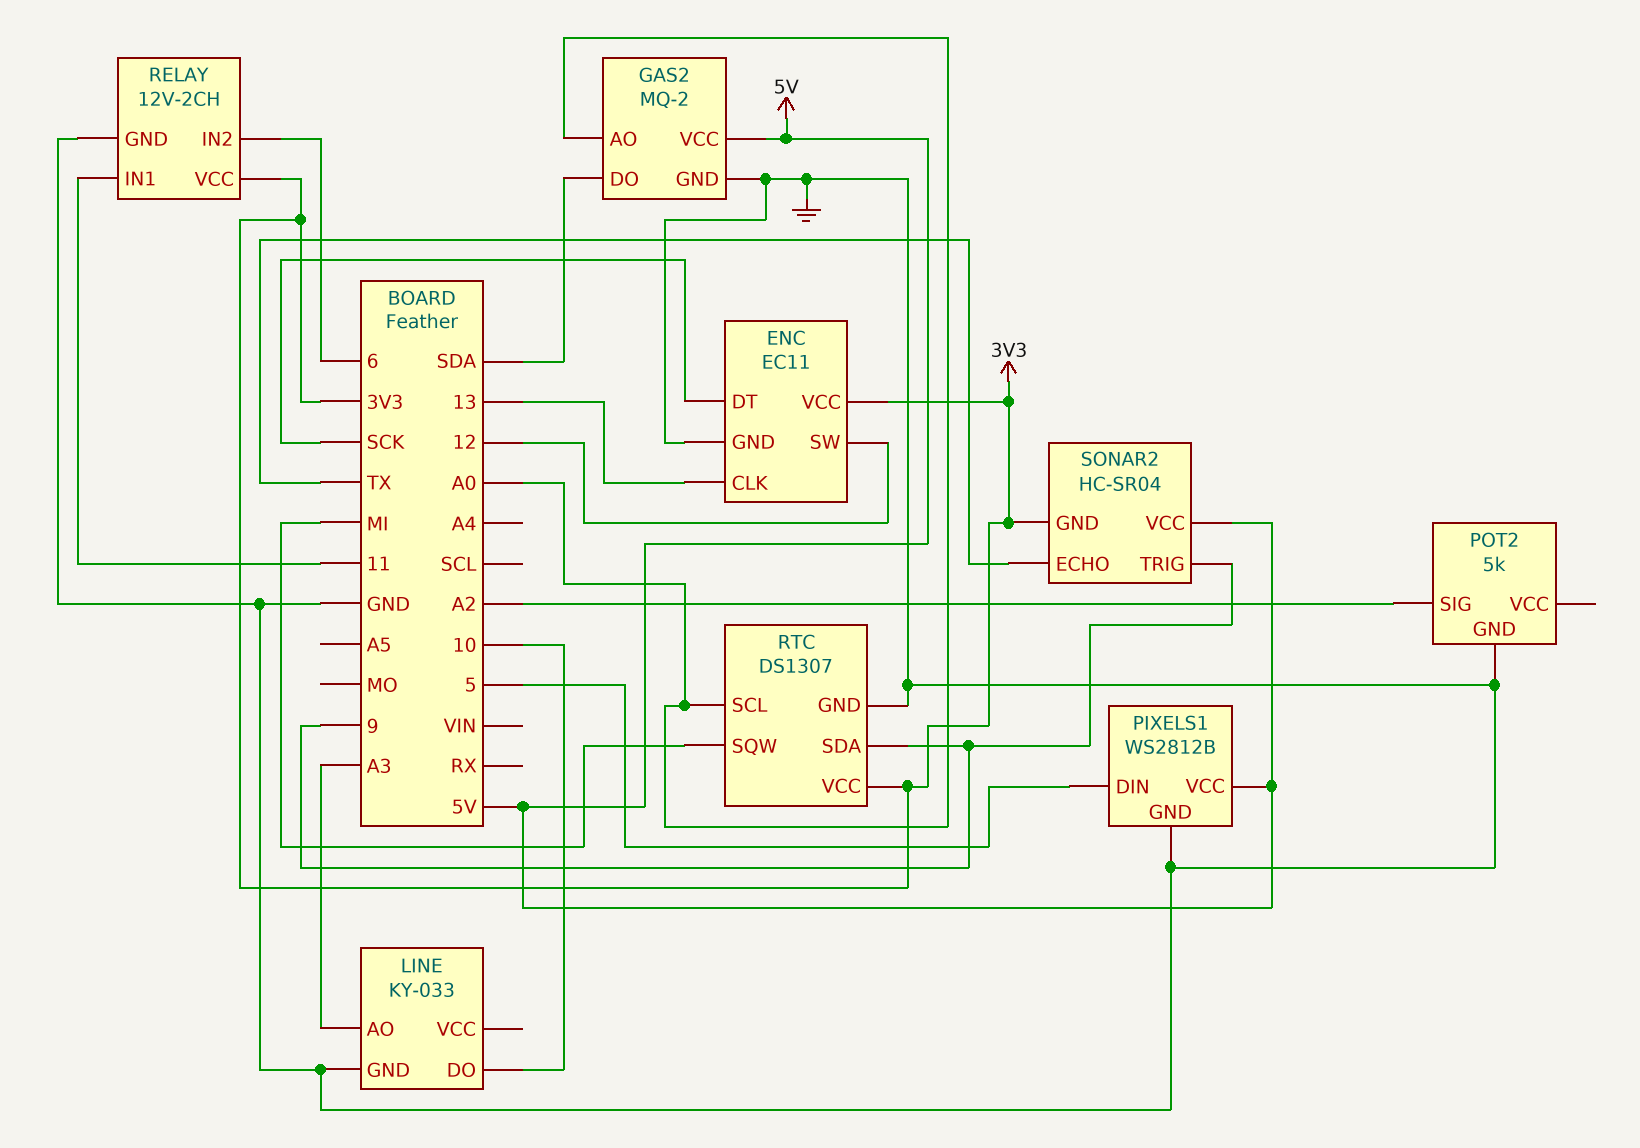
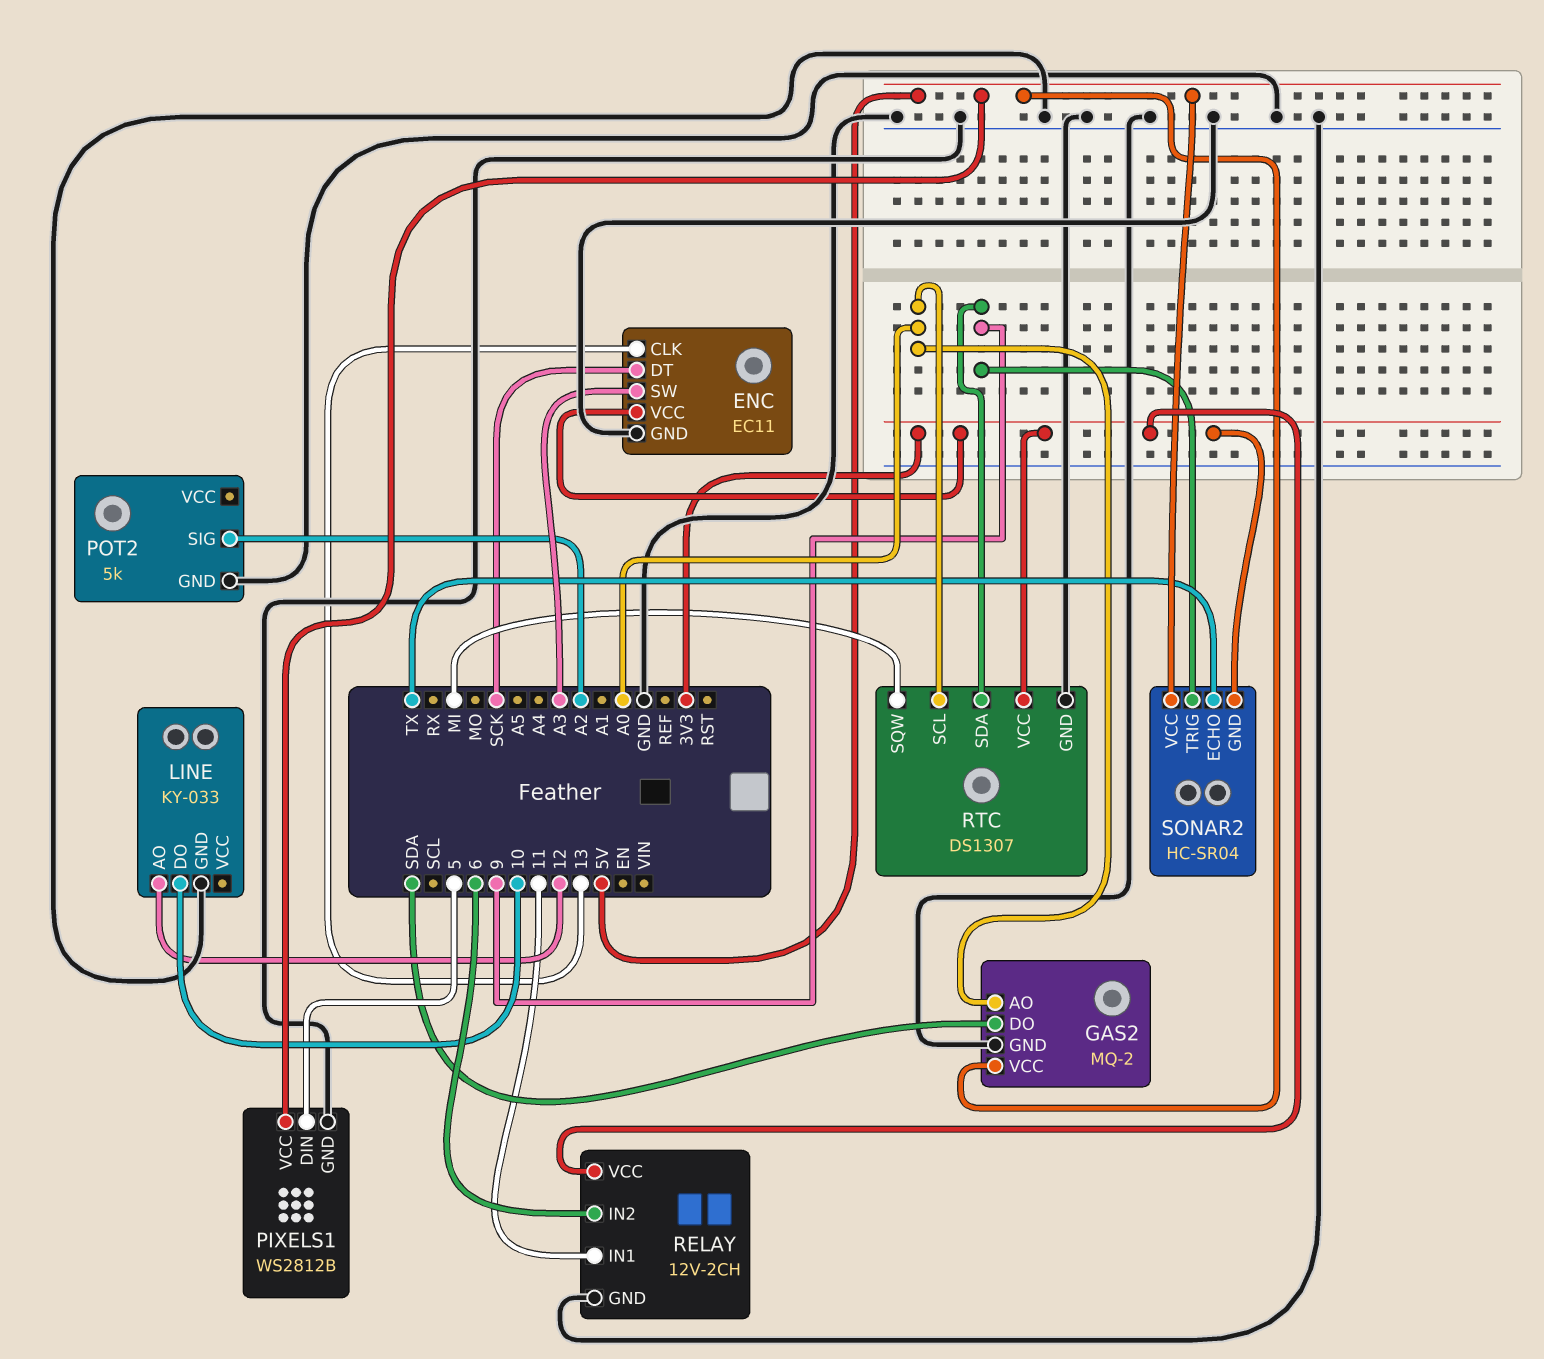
ENC pin SW: 12 -> A3
LINE pin AO: A3 -> 12

